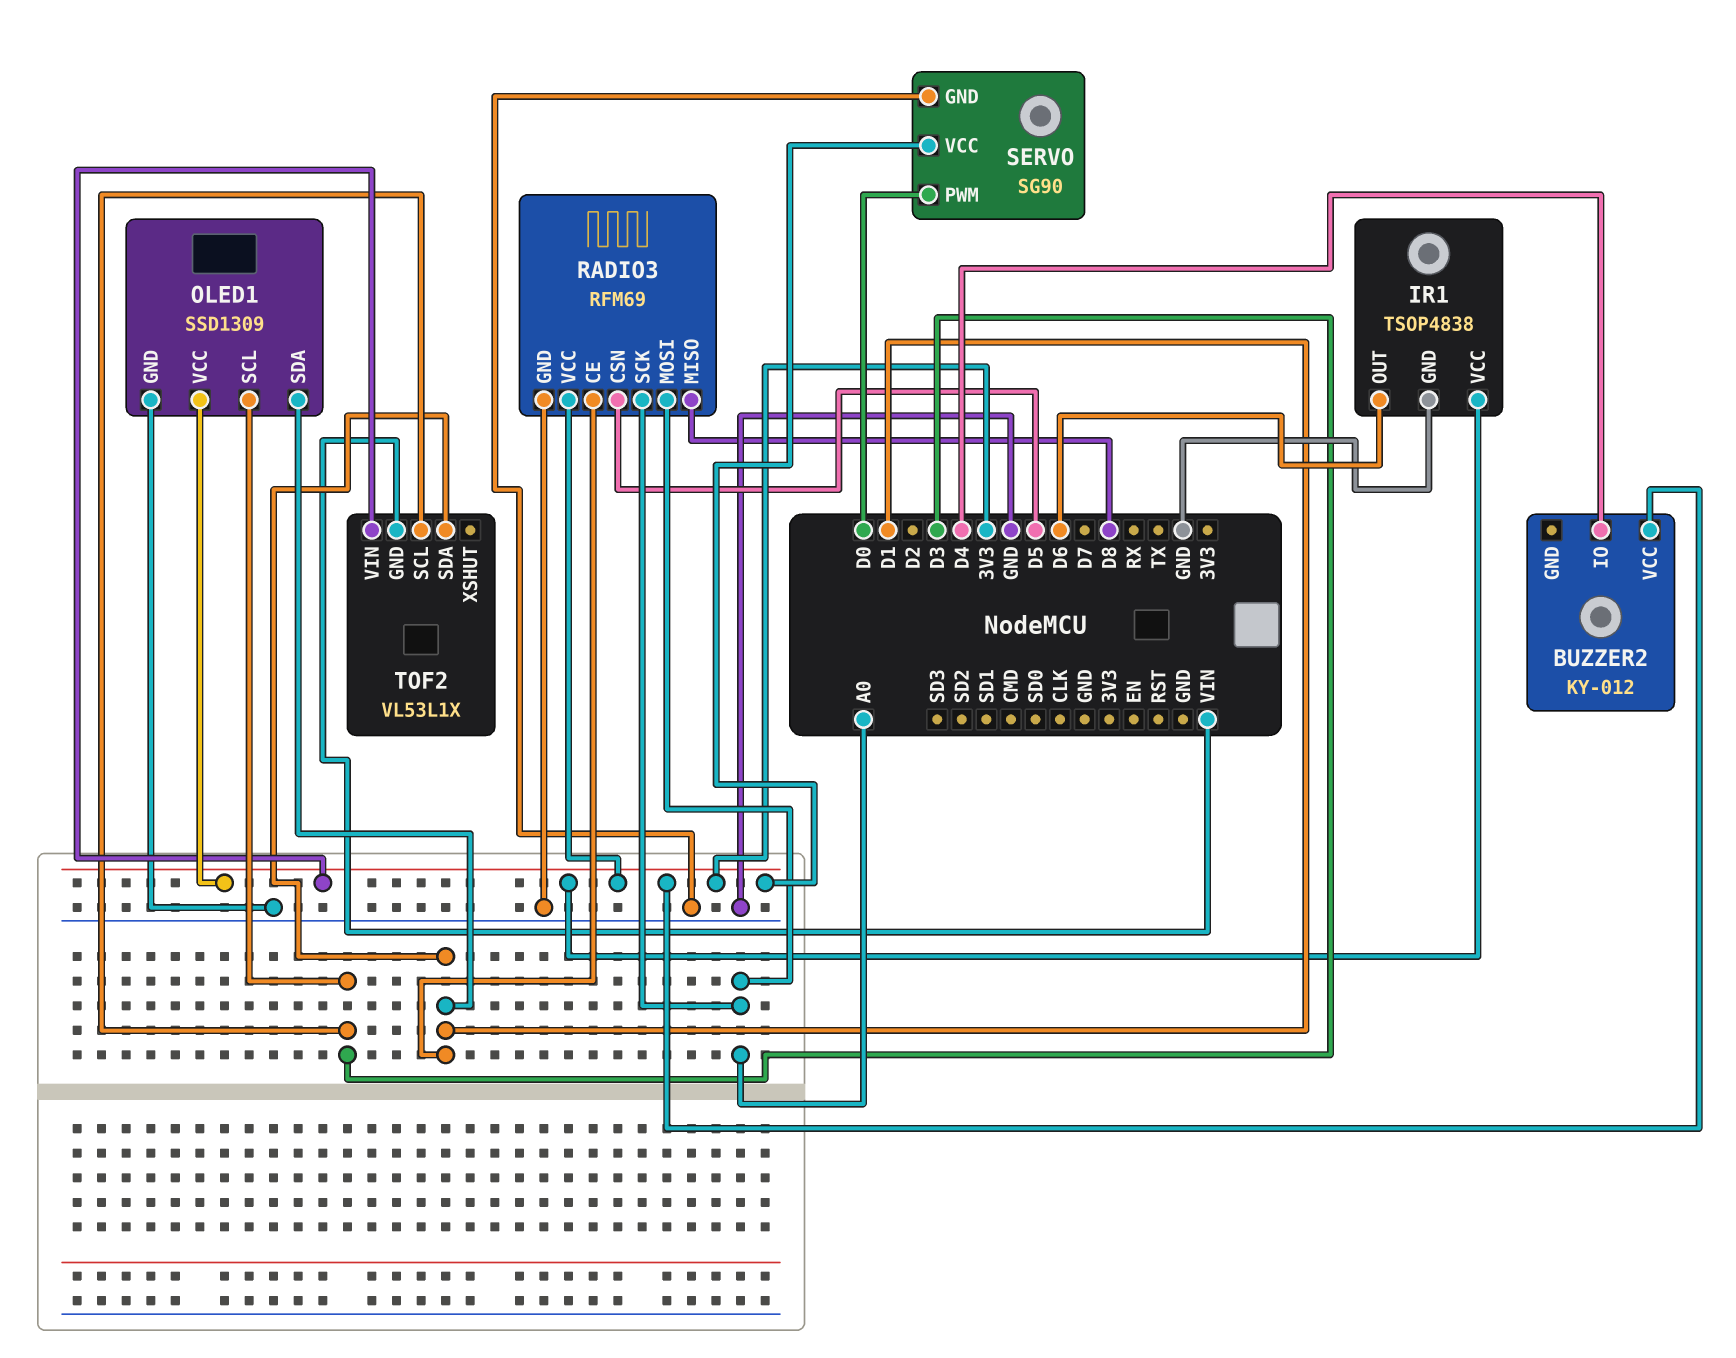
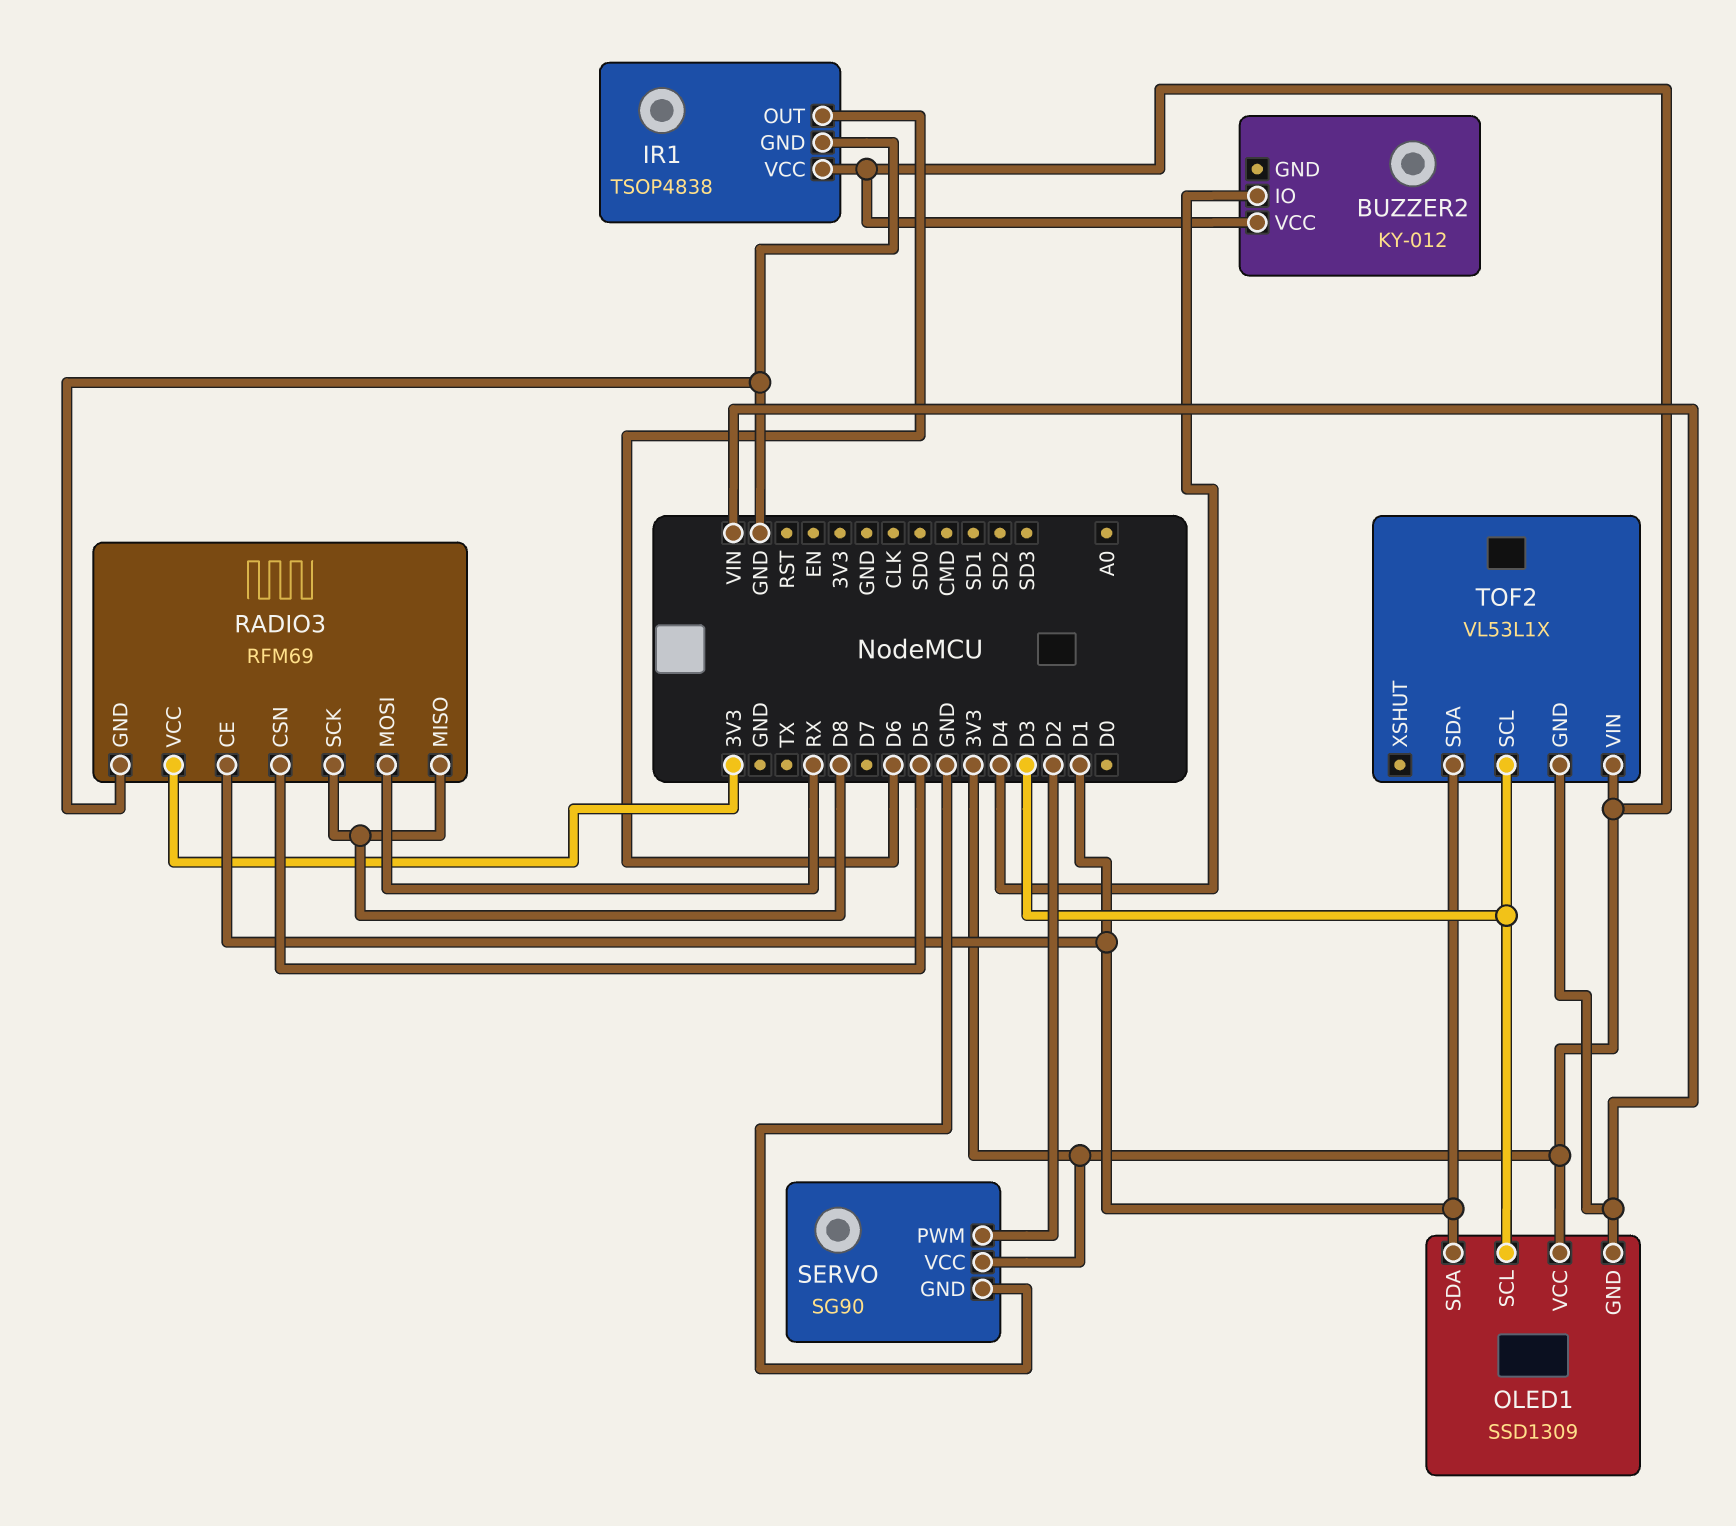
OLED1 pin GND: GND -> VIN
RADIO3 pin MOSI: A0 -> RX
RADIO3 pin SCK: A0 -> D8
SERVO pin PWM: D0 -> D2

